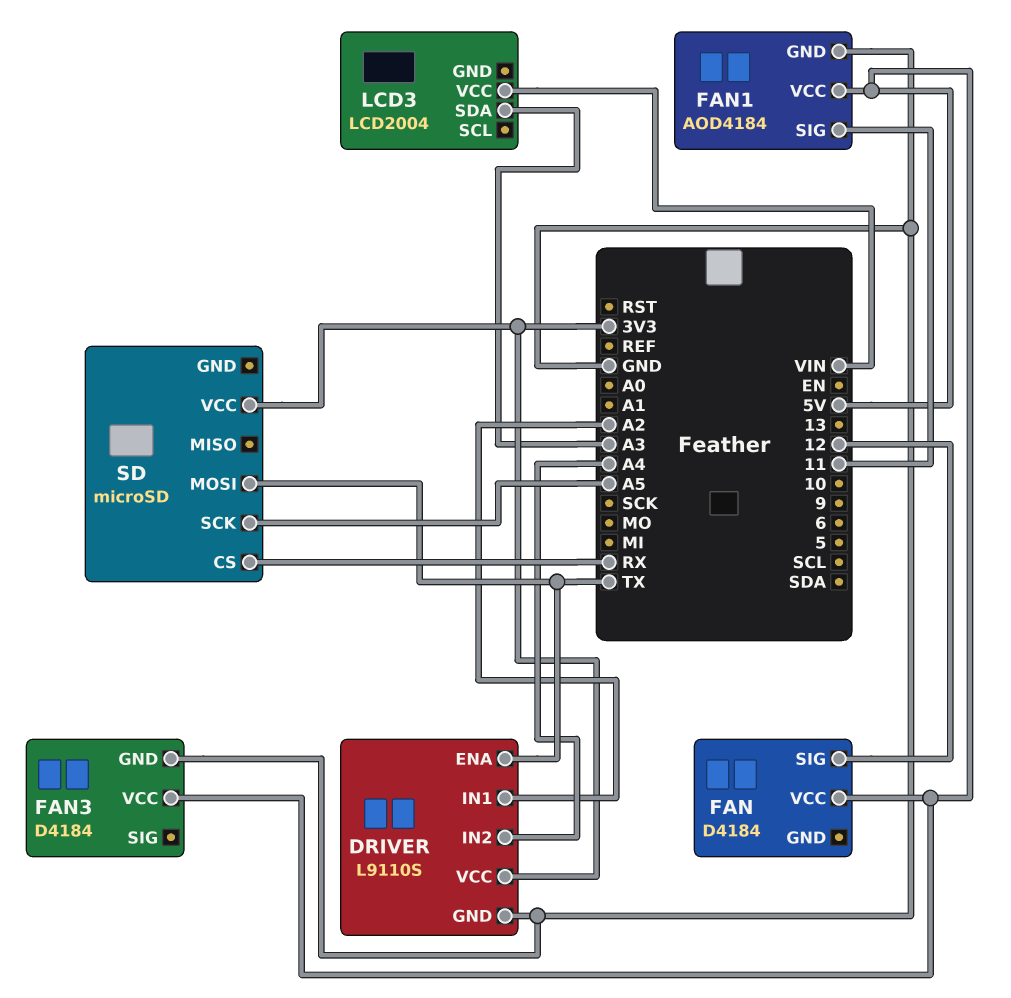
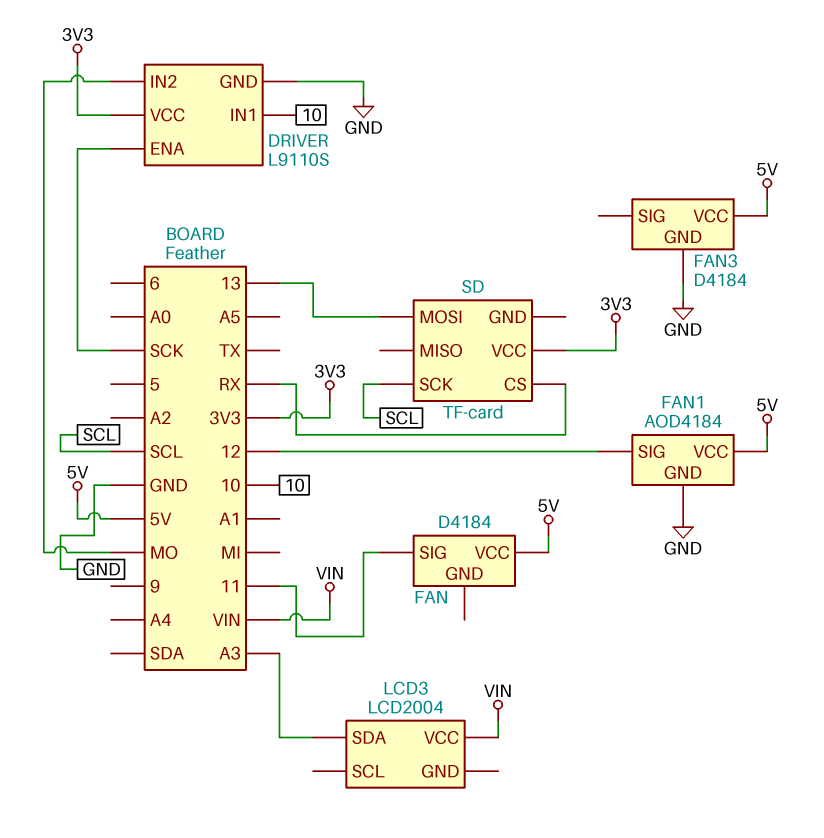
DRIVER pin ENA: TX -> SCK
DRIVER pin IN1: A2 -> 10
DRIVER pin IN2: A4 -> MO
FAN pin SIG: 12 -> 11
FAN1 pin SIG: 11 -> 12
SD: microSD -> TF-card
SD pin MOSI: TX -> 13
SD pin SCK: A5 -> SCL

